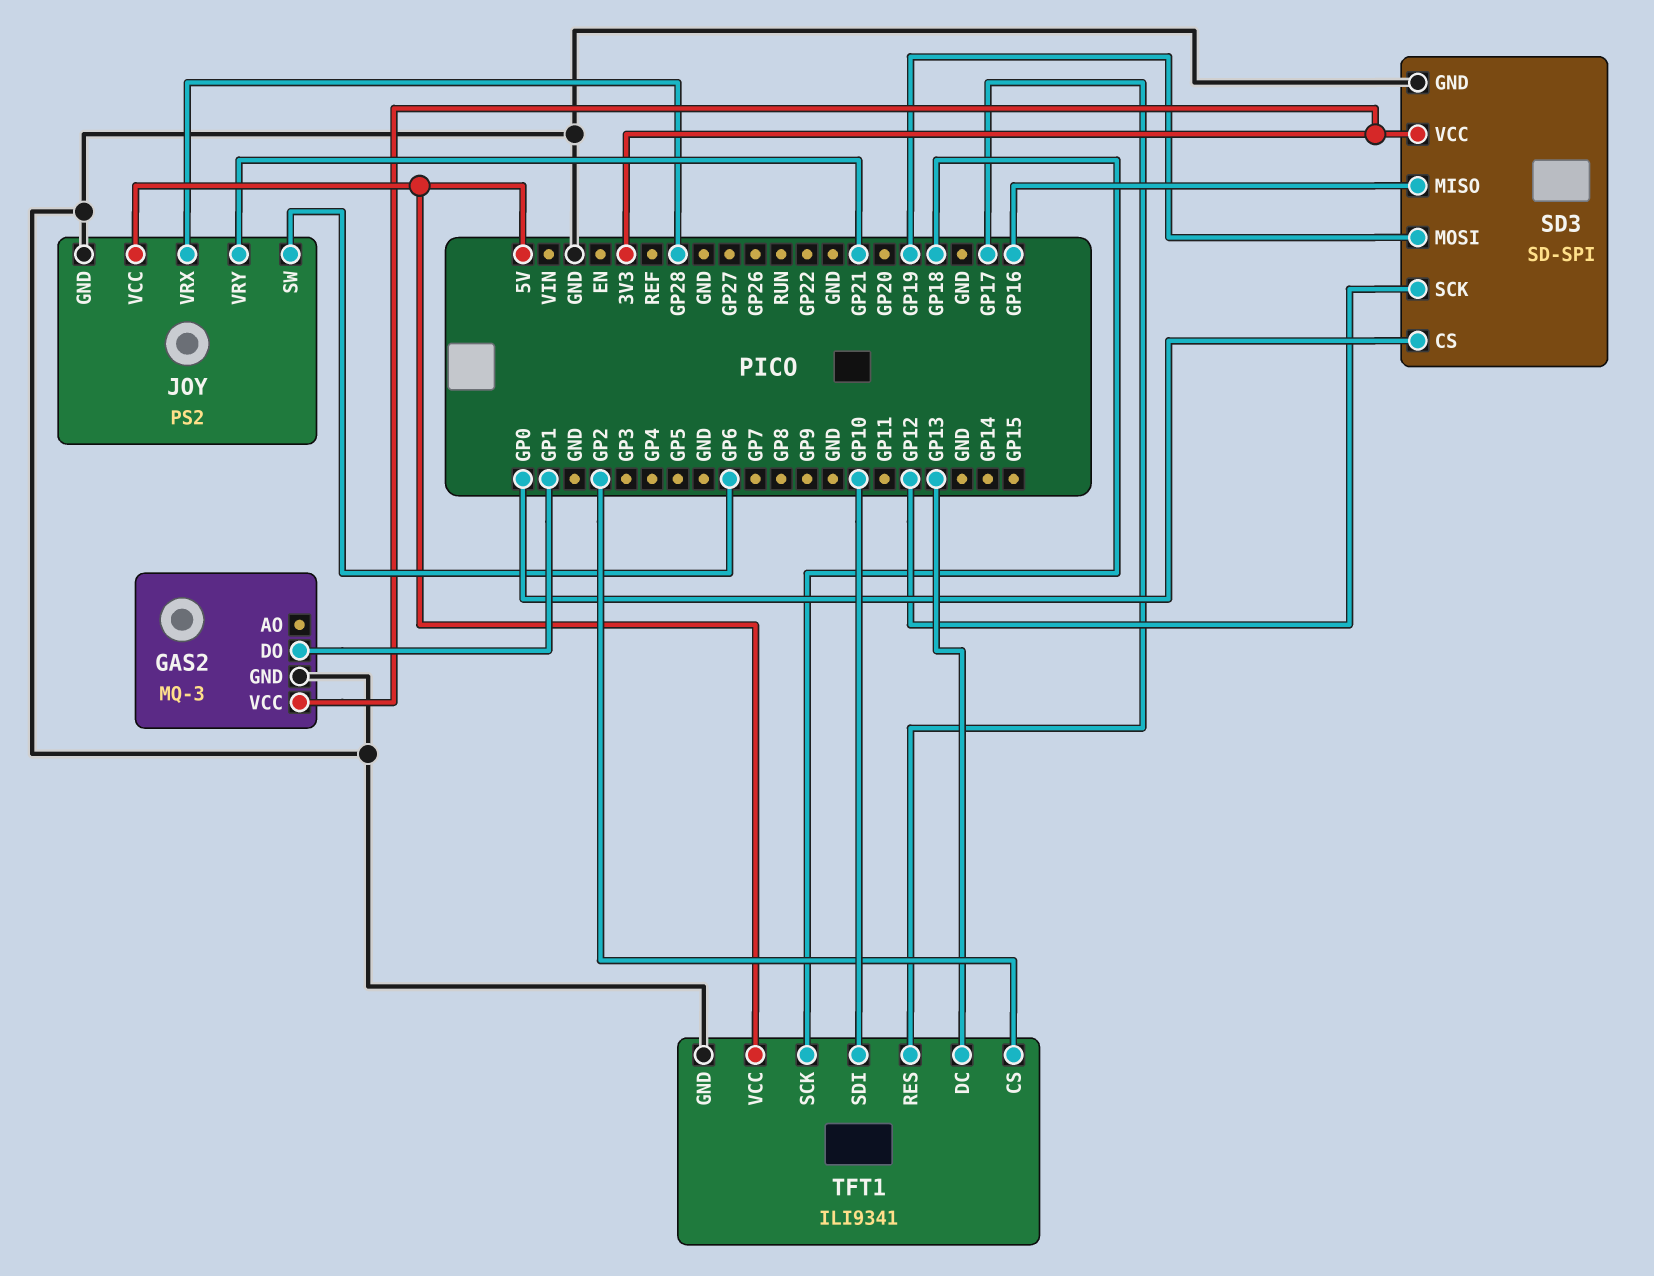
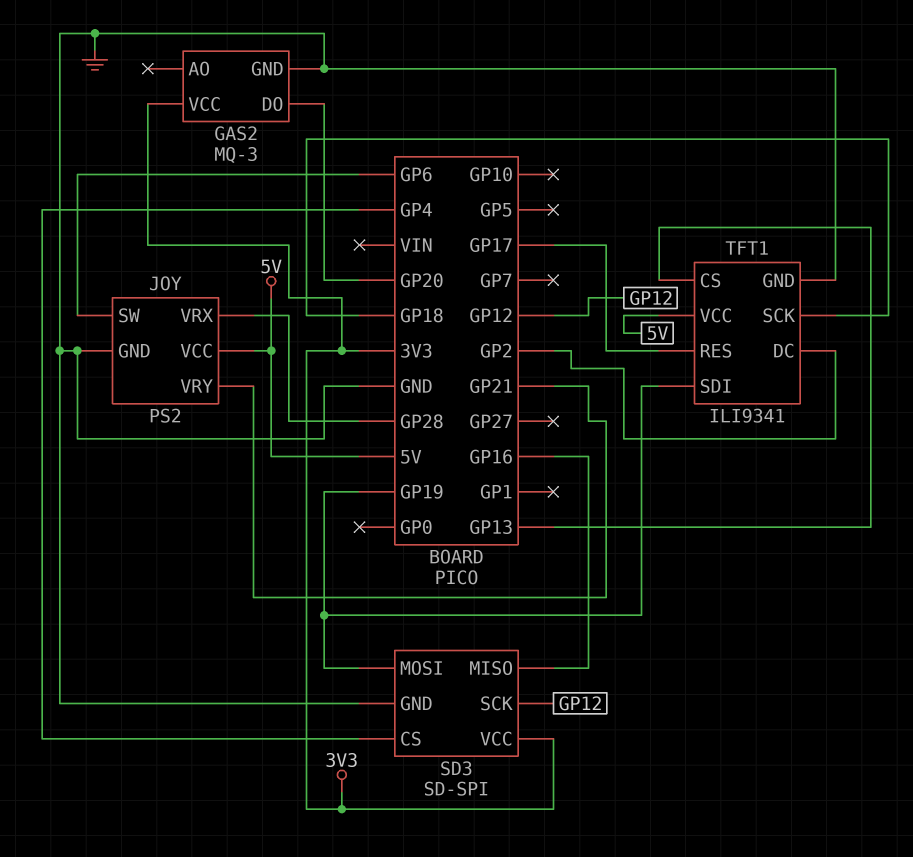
GAS2 pin DO: GP1 -> GP20
SD3 pin CS: GP0 -> GP4
TFT1 pin CS: GP2 -> GP13
TFT1 pin DC: GP13 -> GP2
TFT1 pin SDI: GP10 -> GP19

